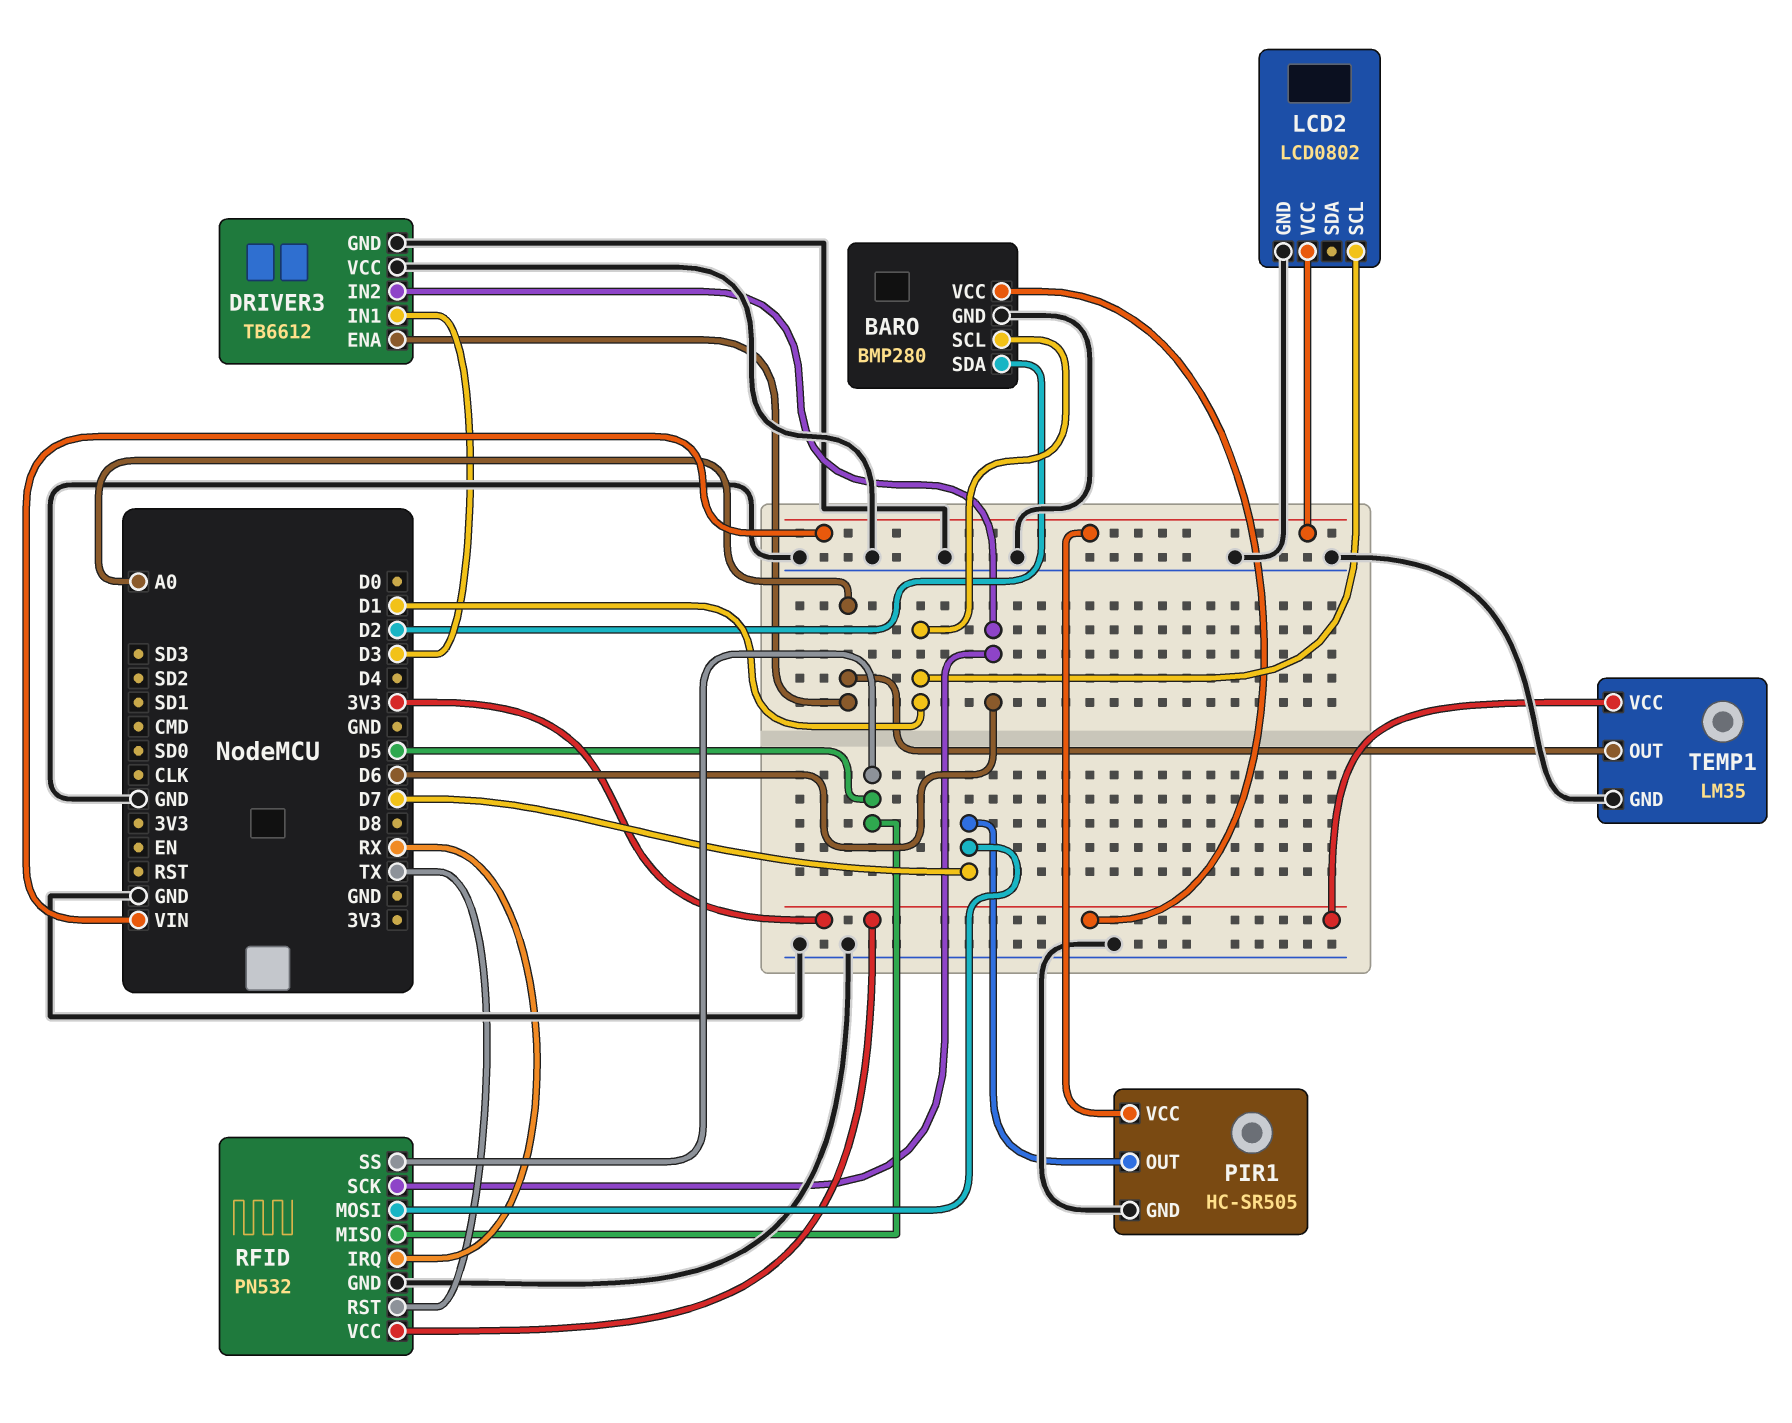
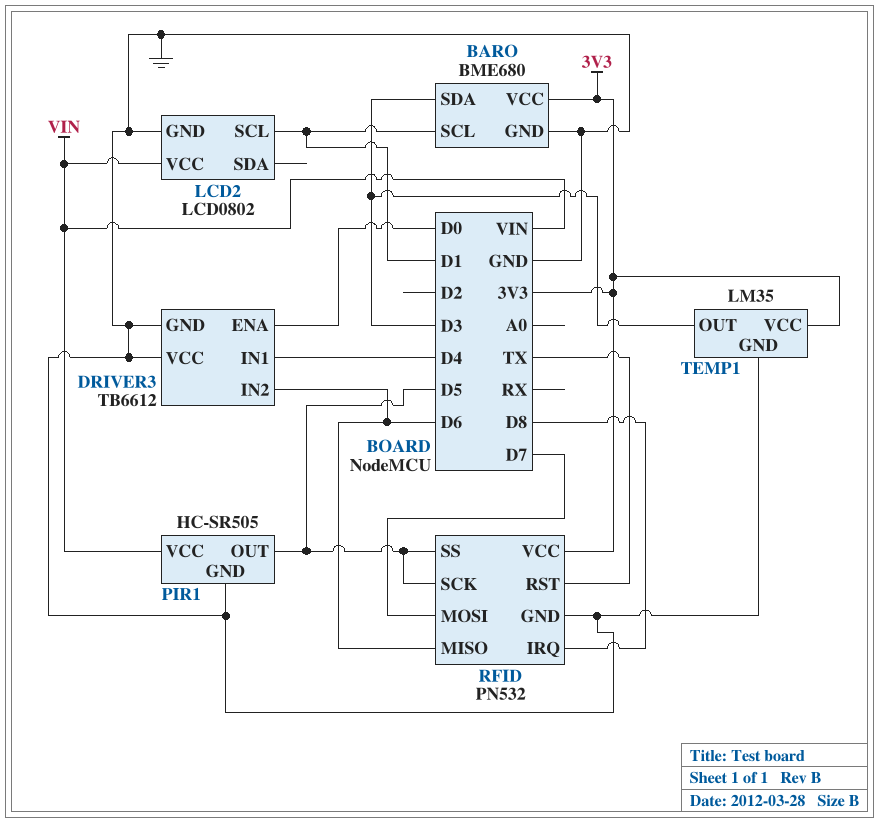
BARO: BMP280 -> BME680
BARO pin SDA: D2 -> D3
DRIVER3 pin ENA: A0 -> D0
DRIVER3 pin IN1: D3 -> D4
PIR1 pin OUT: D7 -> D5
RFID pin IRQ: RX -> D8
RFID pin MISO: D5 -> D6
RFID pin SCK: D6 -> D5
TEMP1 pin OUT: A0 -> D3

